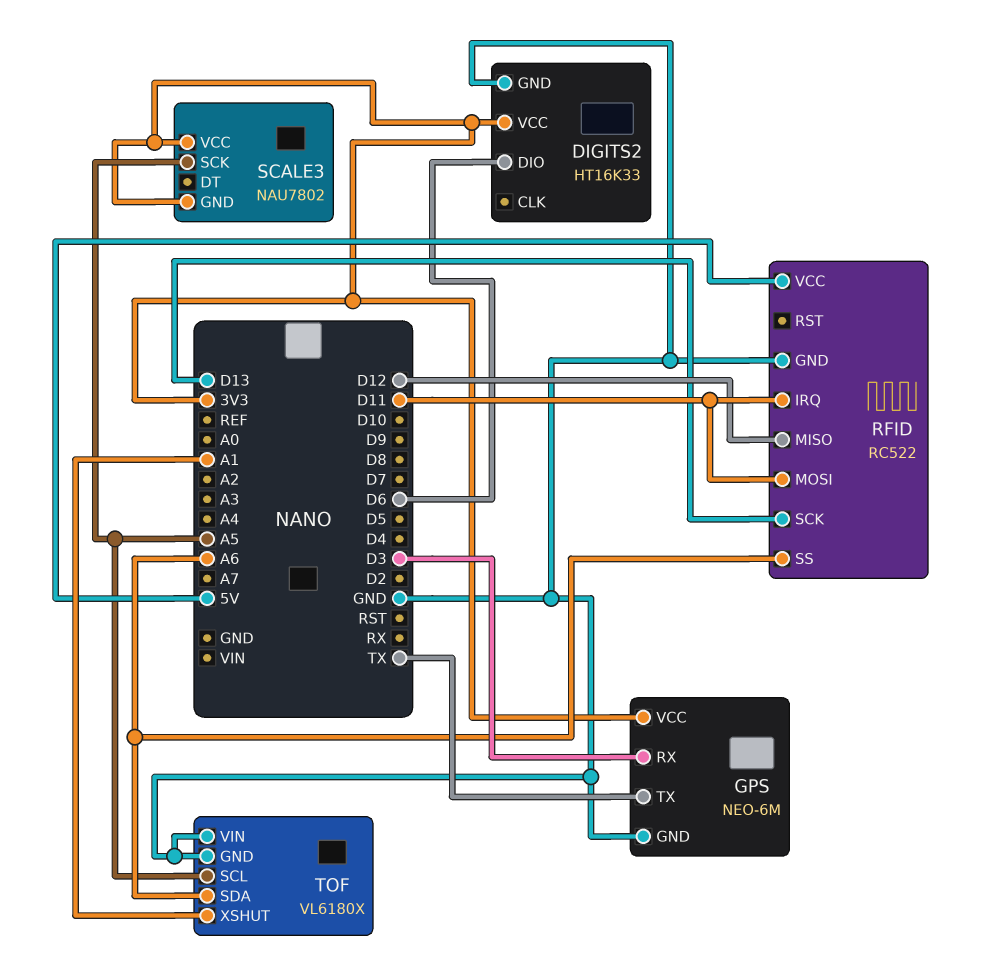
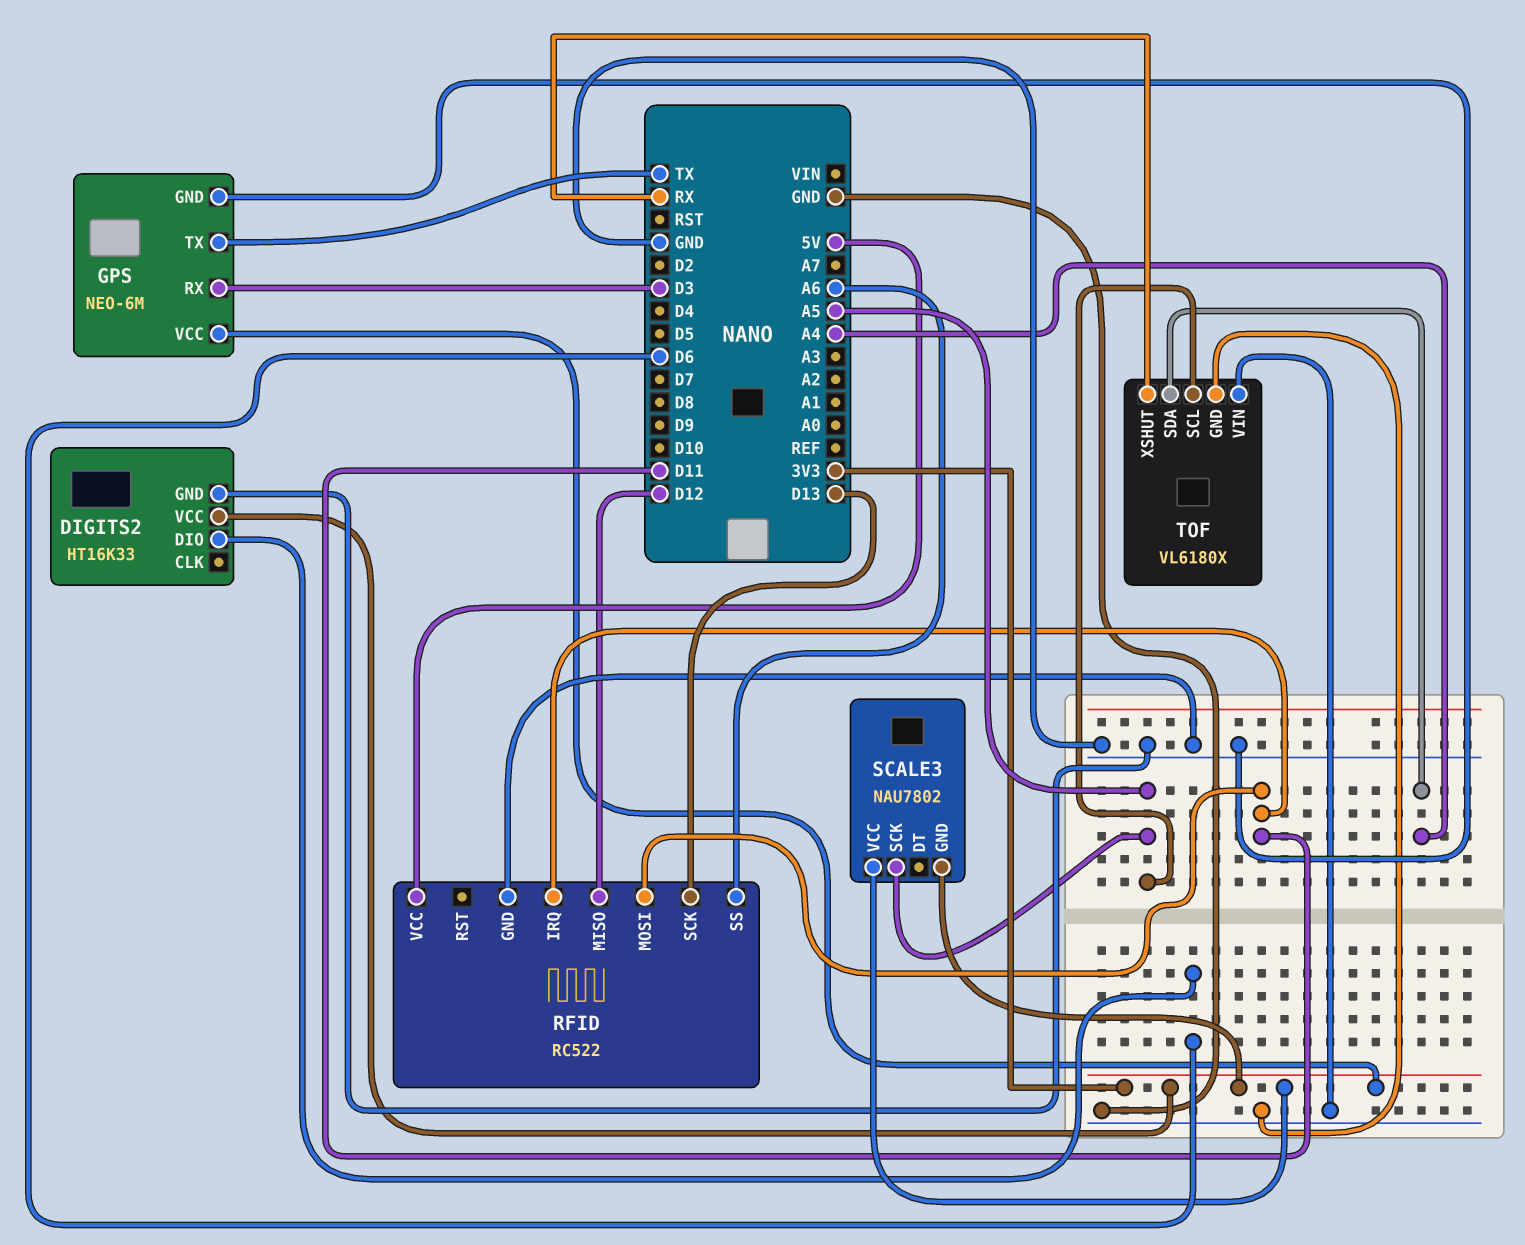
TOF pin SDA: A6 -> A4
TOF pin XSHUT: A1 -> RX

